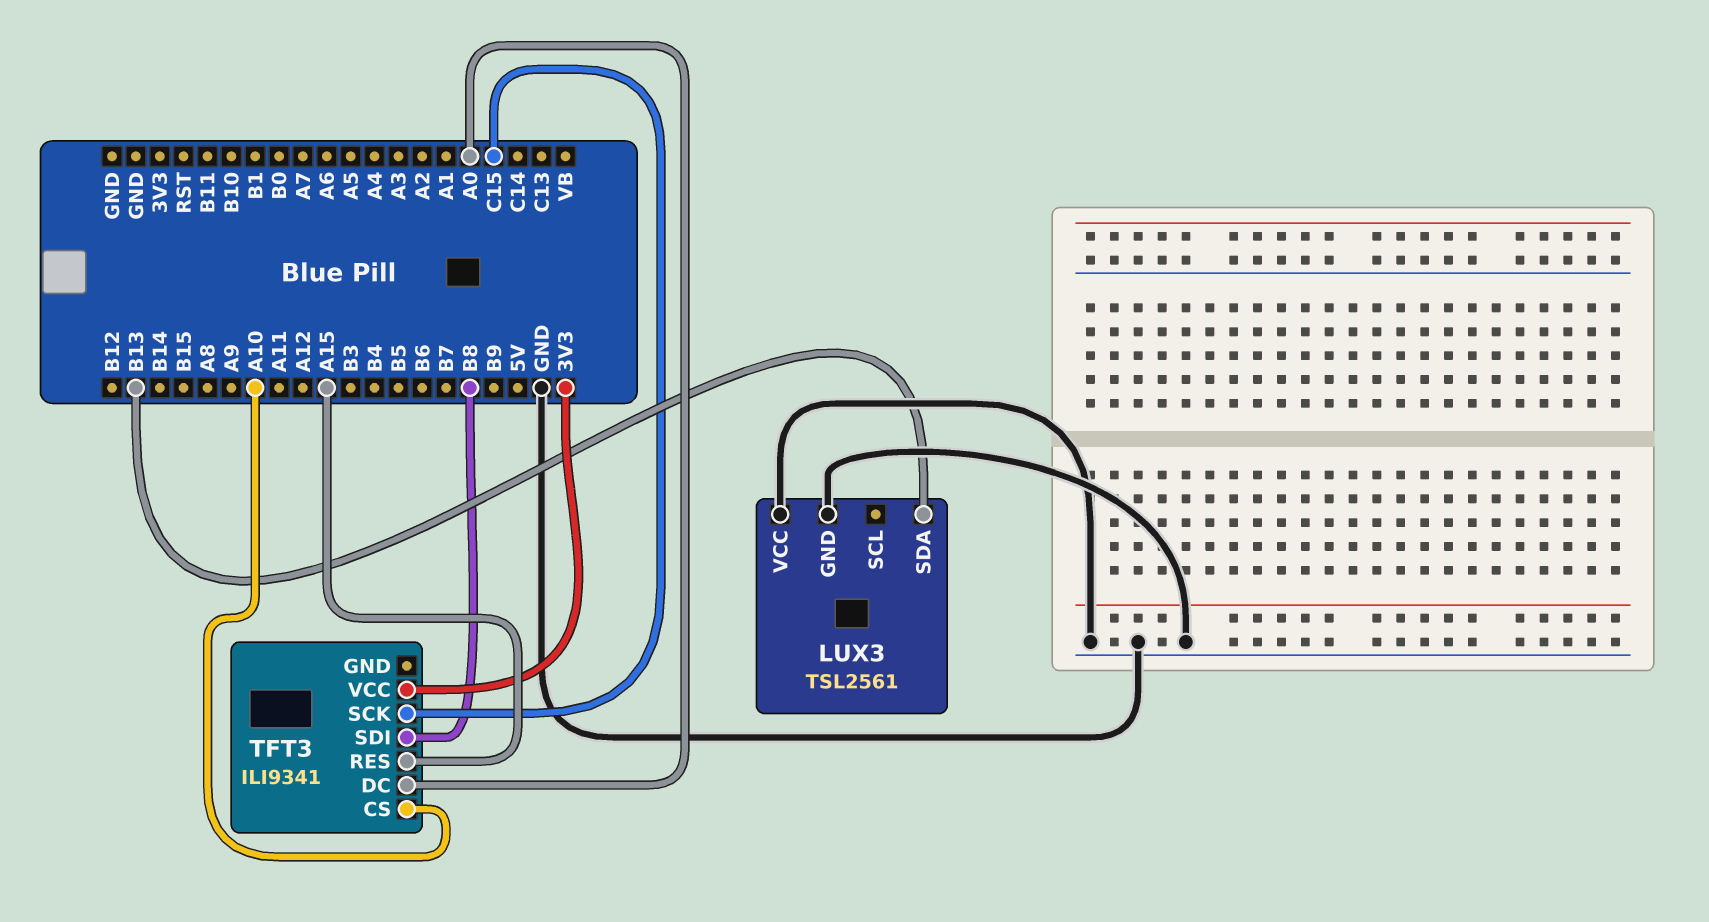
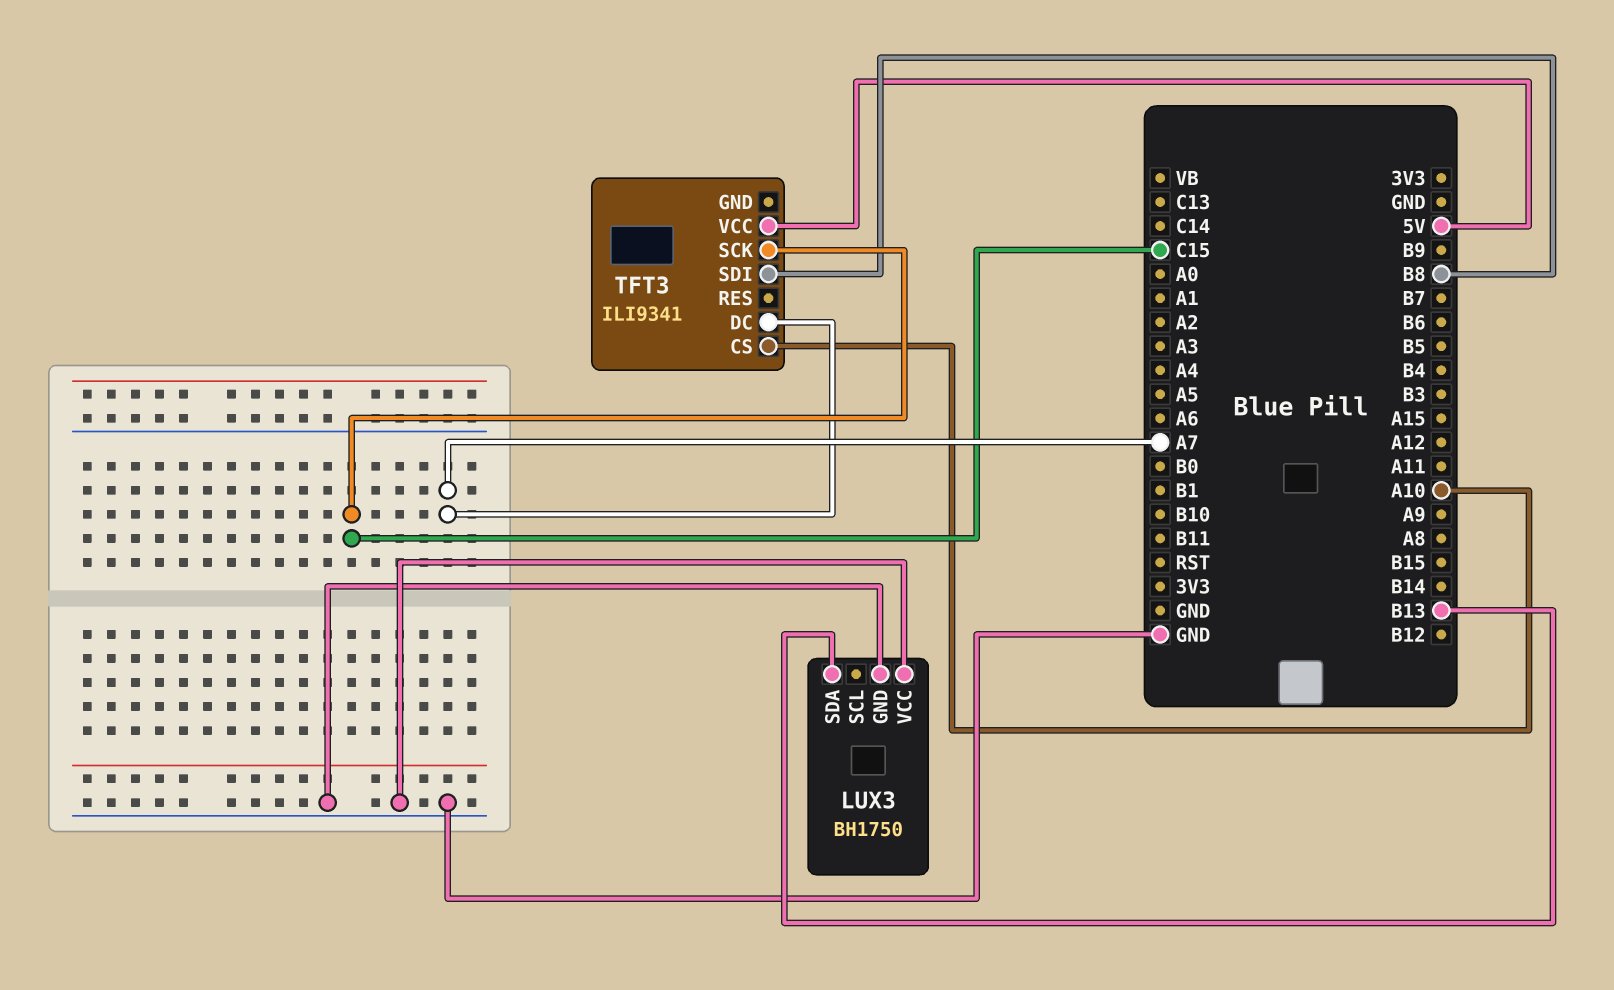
LUX3: TSL2561 -> BH1750
TFT3 pin DC: A0 -> A7
TFT3 pin RES: A15 -> none
TFT3 pin VCC: 3V3 -> 5V

